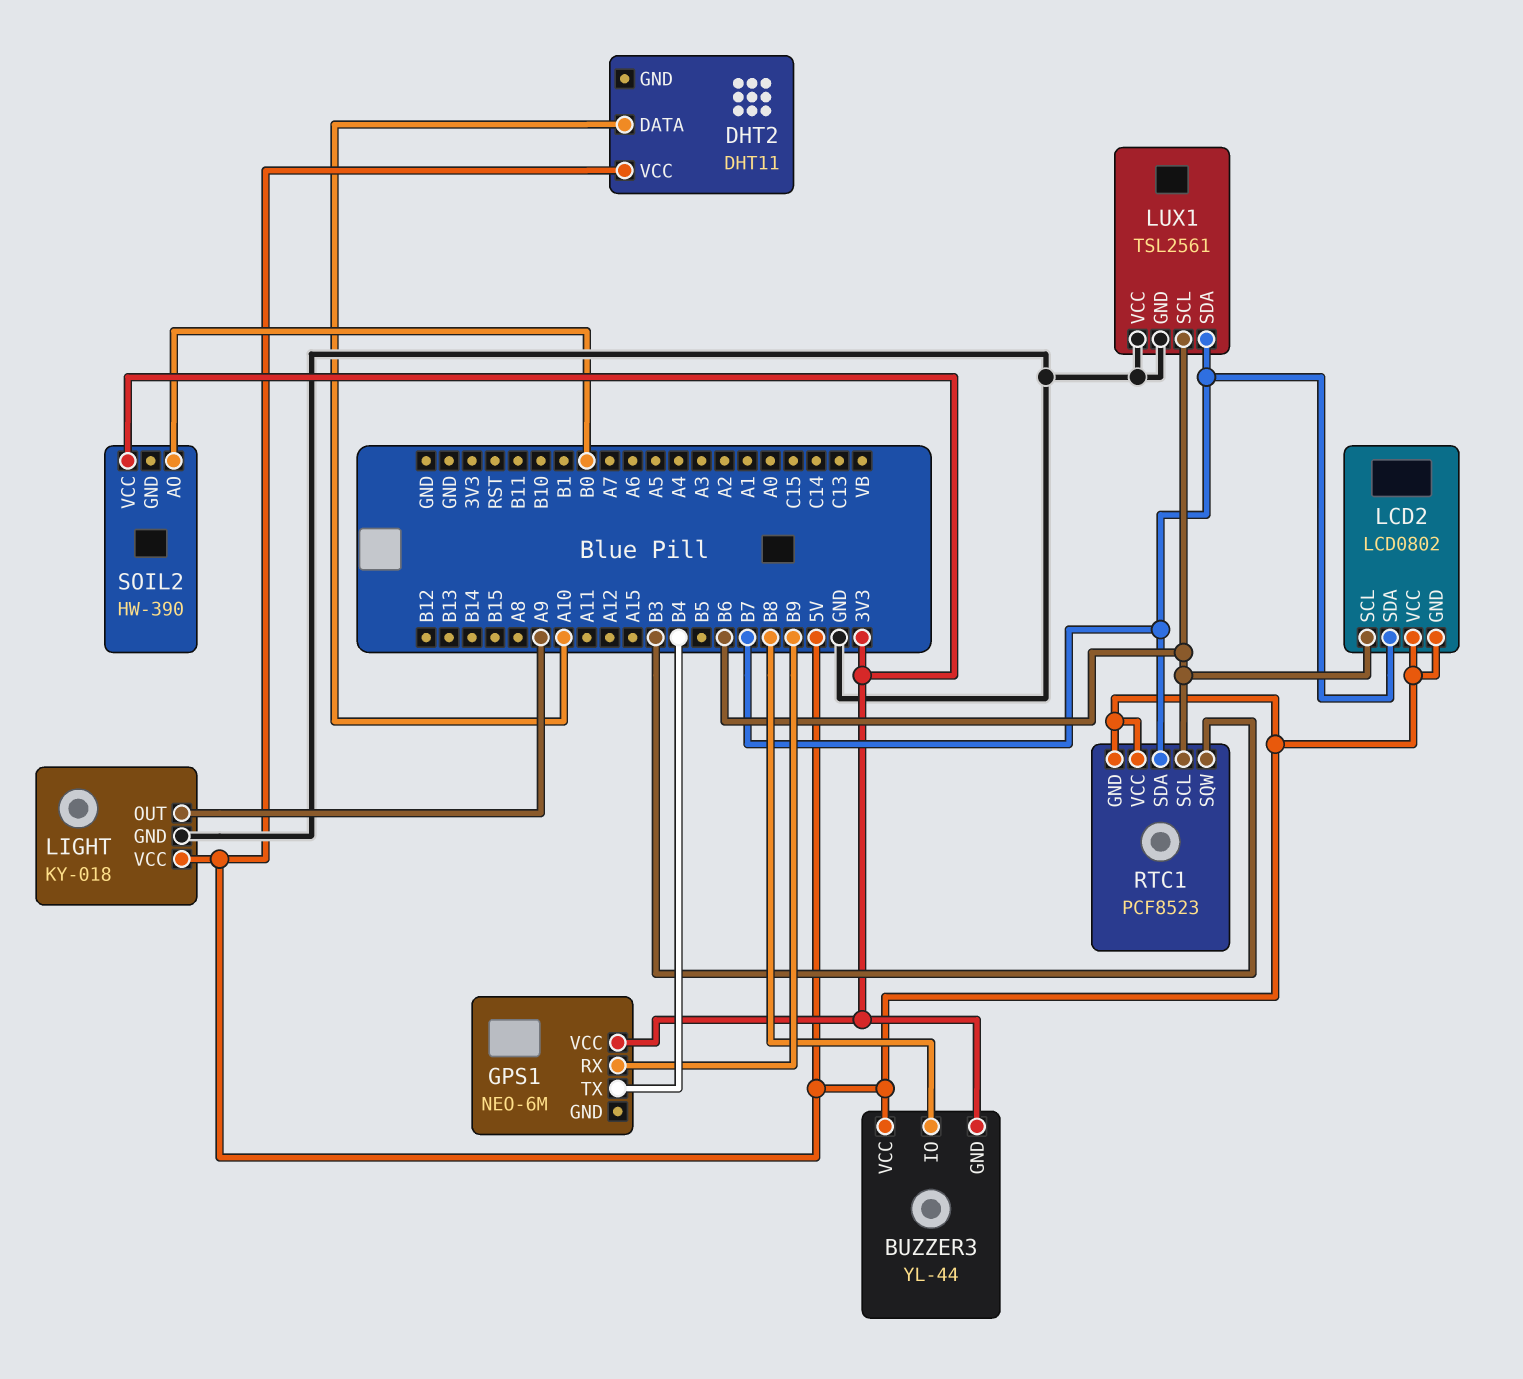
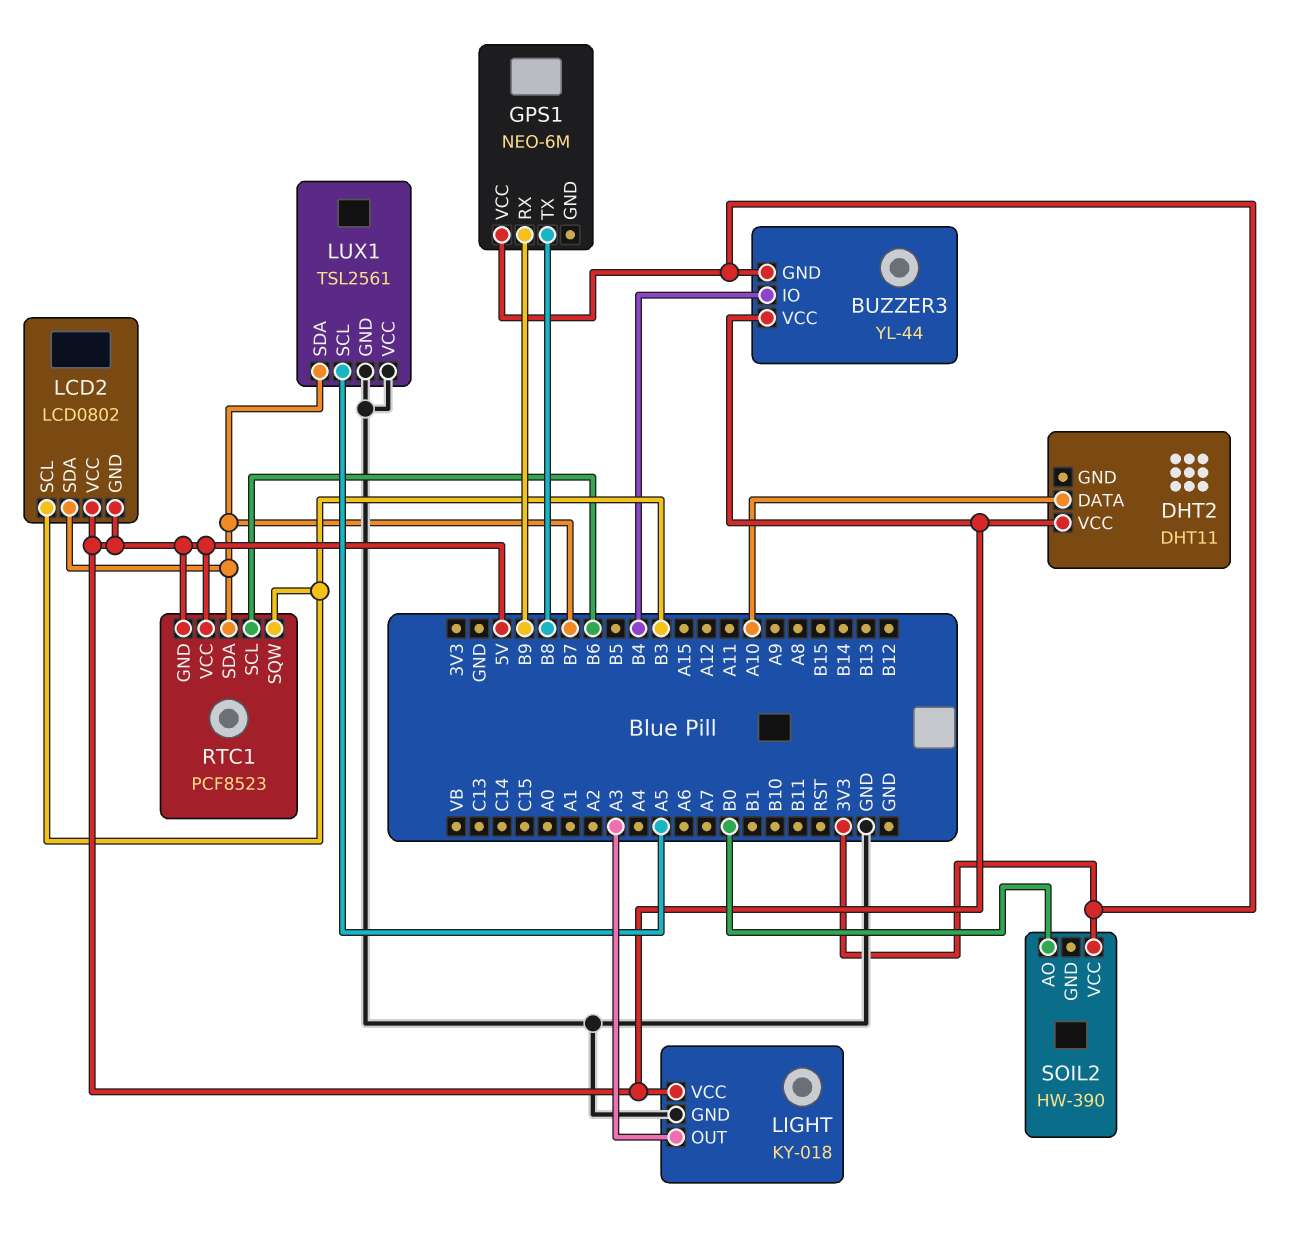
BUZZER3 pin IO: B8 -> B4
GPS1 pin TX: B4 -> B8
LCD2 pin SCL: B6 -> B3
LIGHT pin OUT: A9 -> A3
LUX1 pin SCL: B6 -> A5

